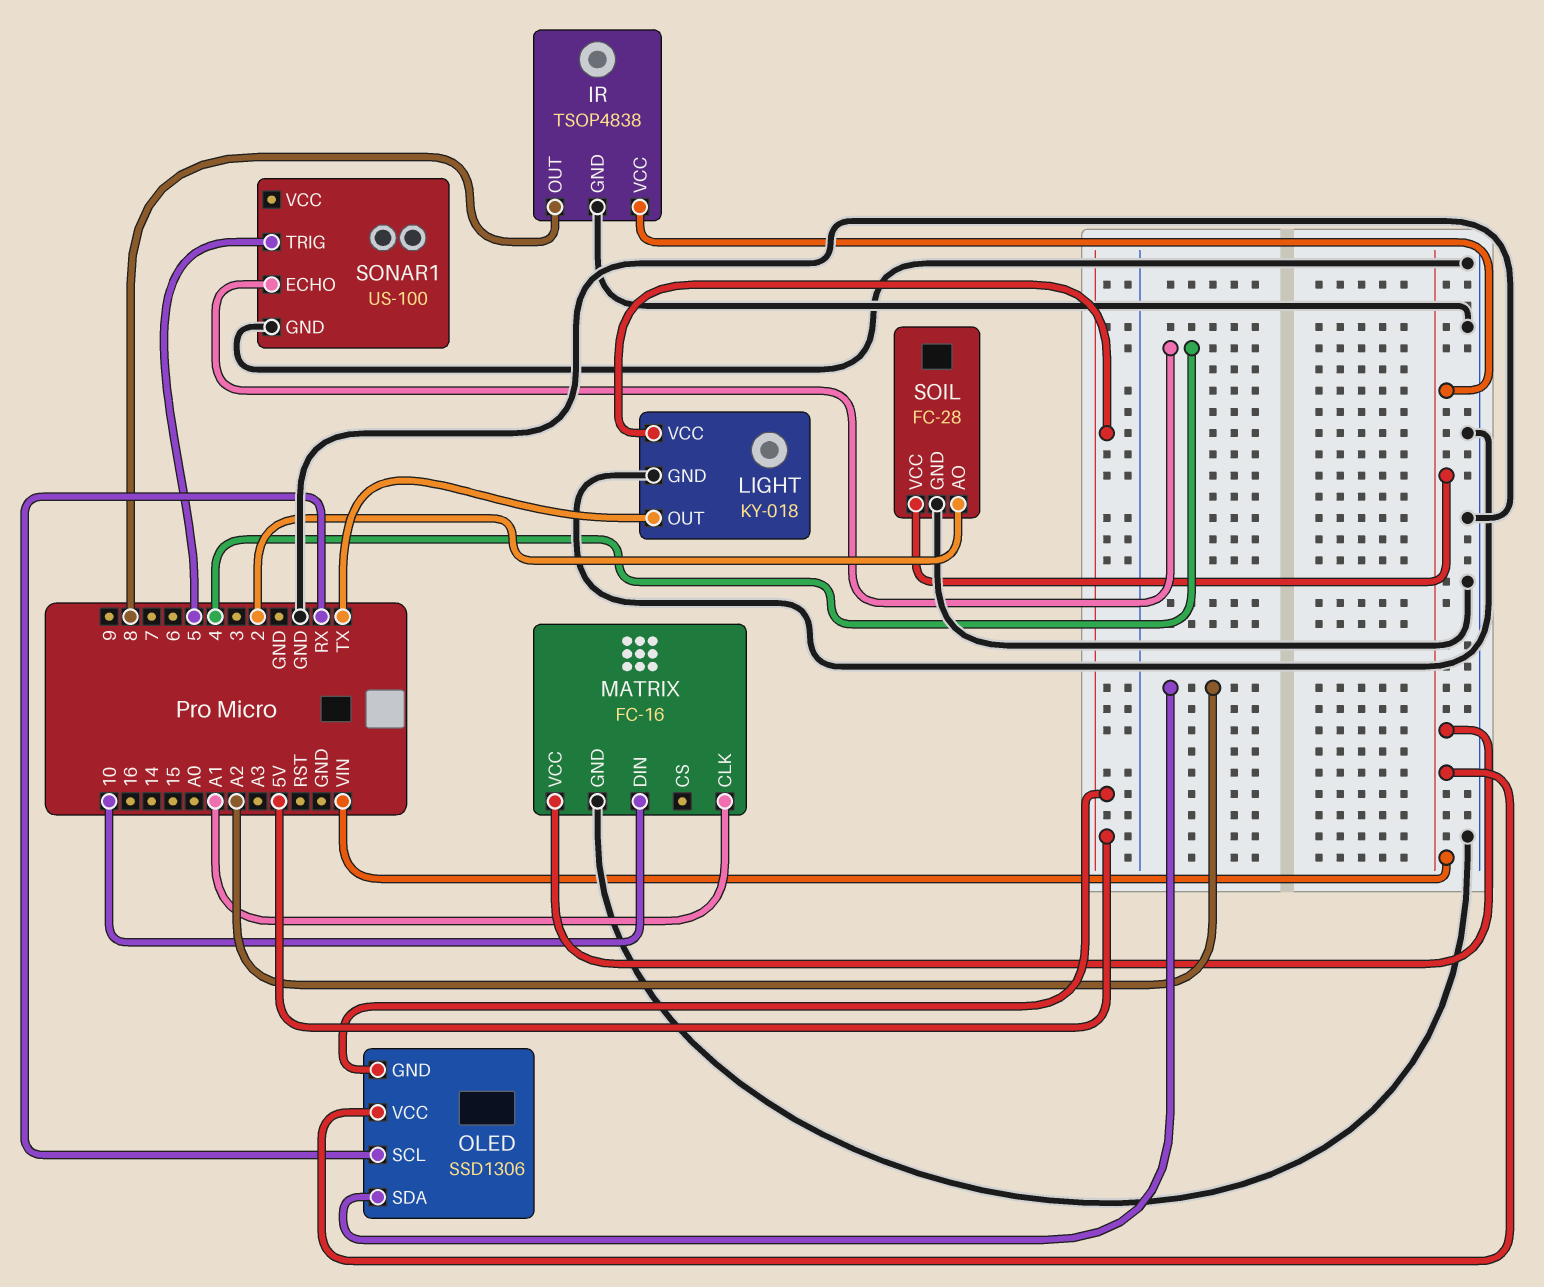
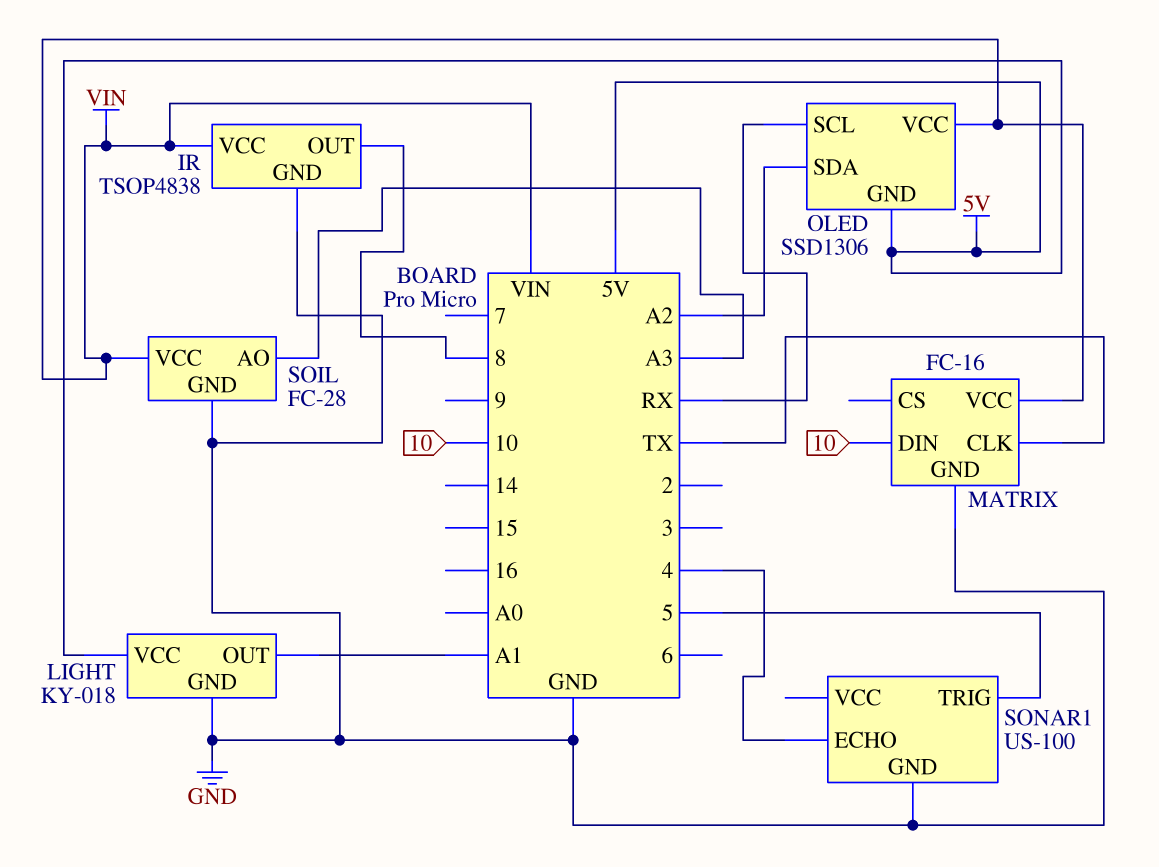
LIGHT pin OUT: TX -> A1
MATRIX pin CLK: A1 -> TX
SOIL pin AO: 2 -> A3

